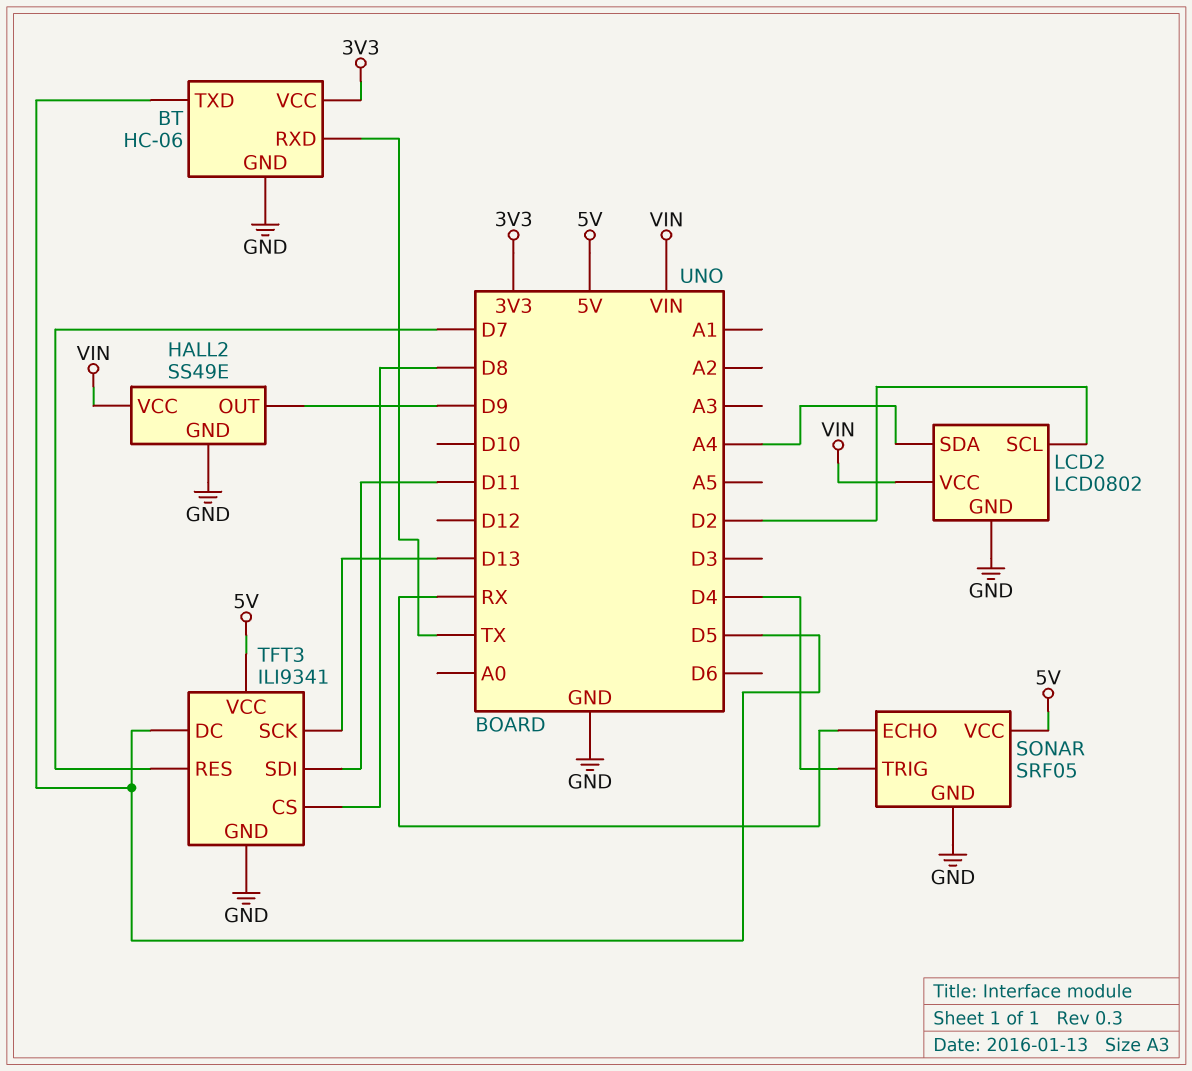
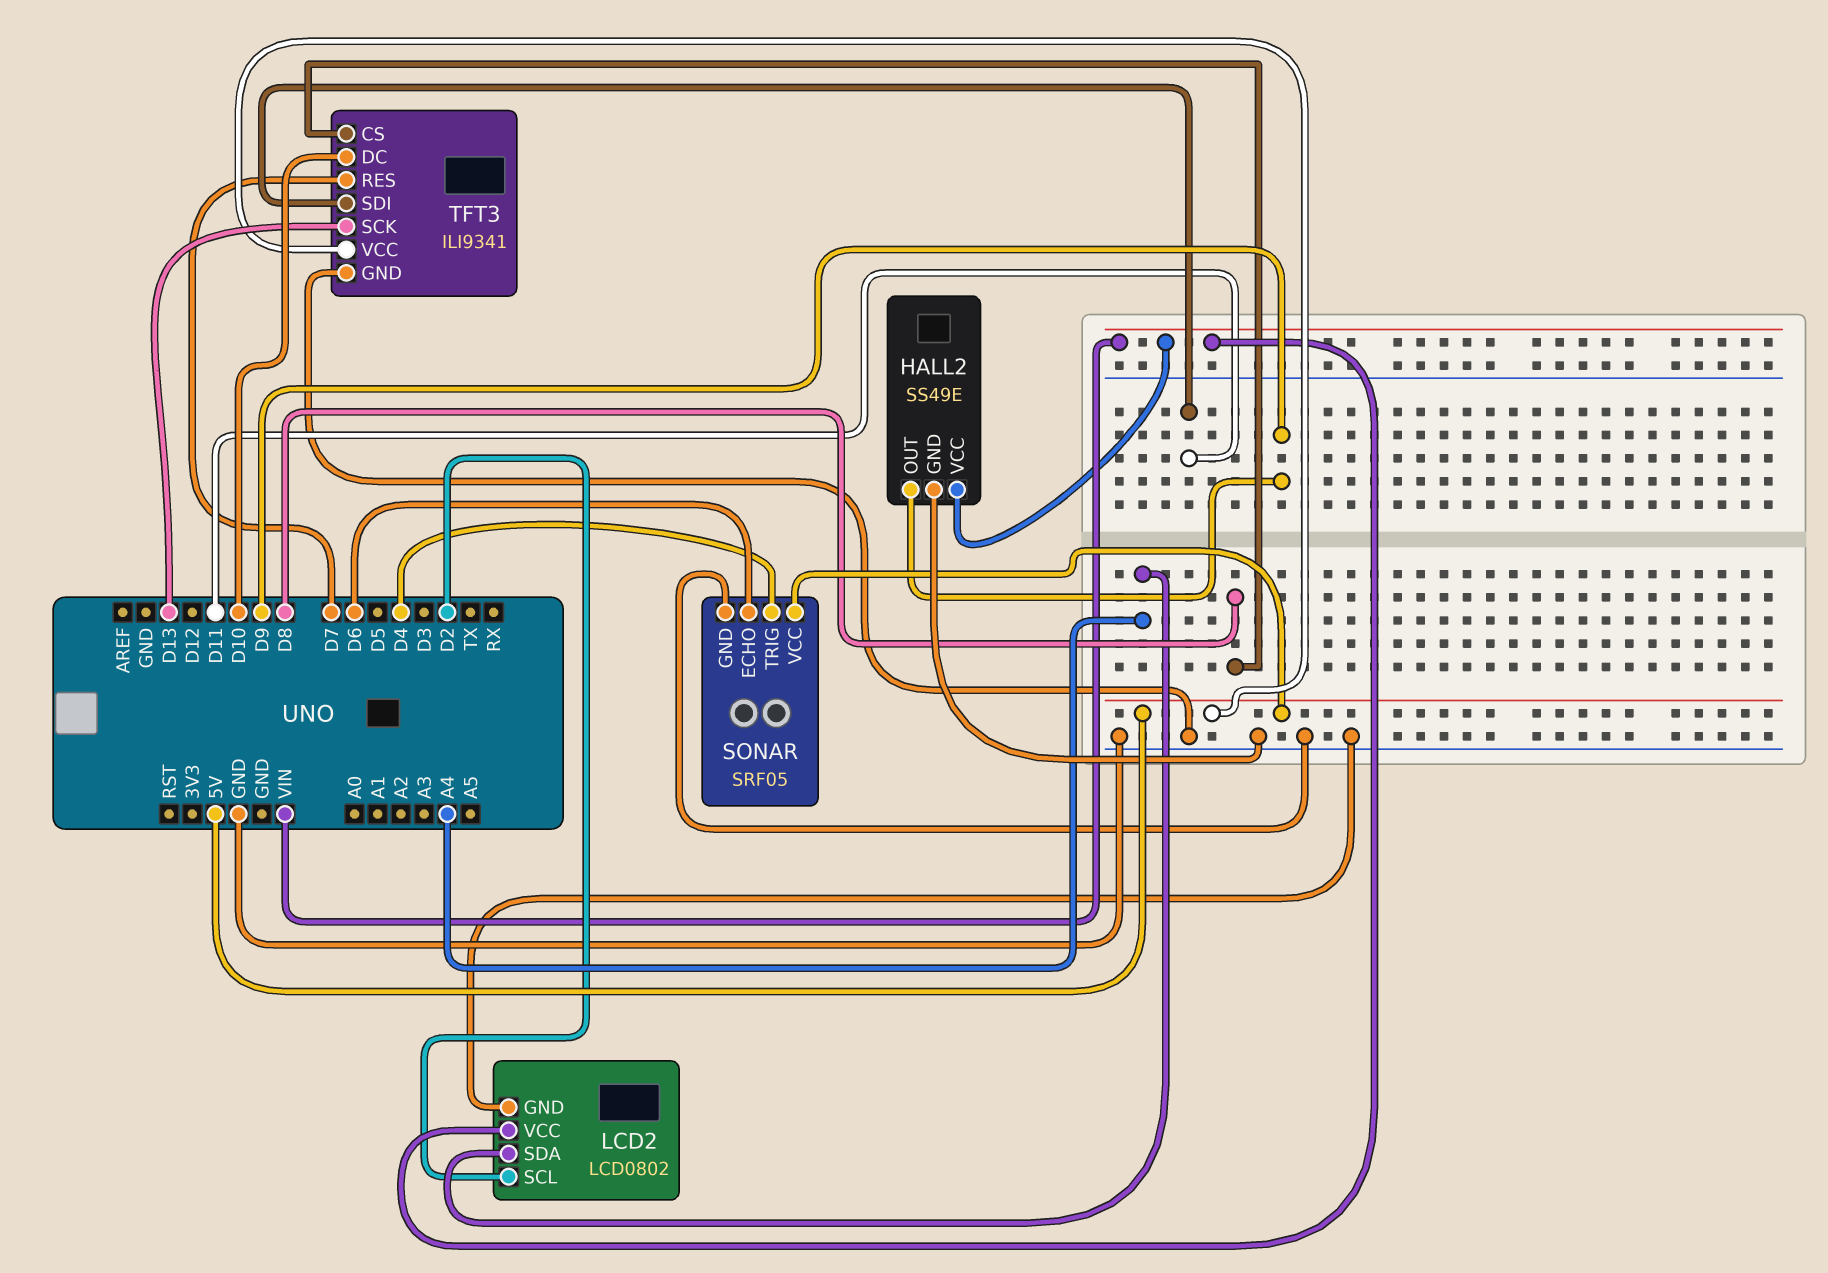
BT: HC-06 -> none
BT pin GND: GND -> none
BT pin RXD: TX -> none
BT pin TXD: D5 -> none
BT pin VCC: 3V3 -> none
SONAR pin ECHO: RX -> D6
TFT3 pin DC: D5 -> D10

